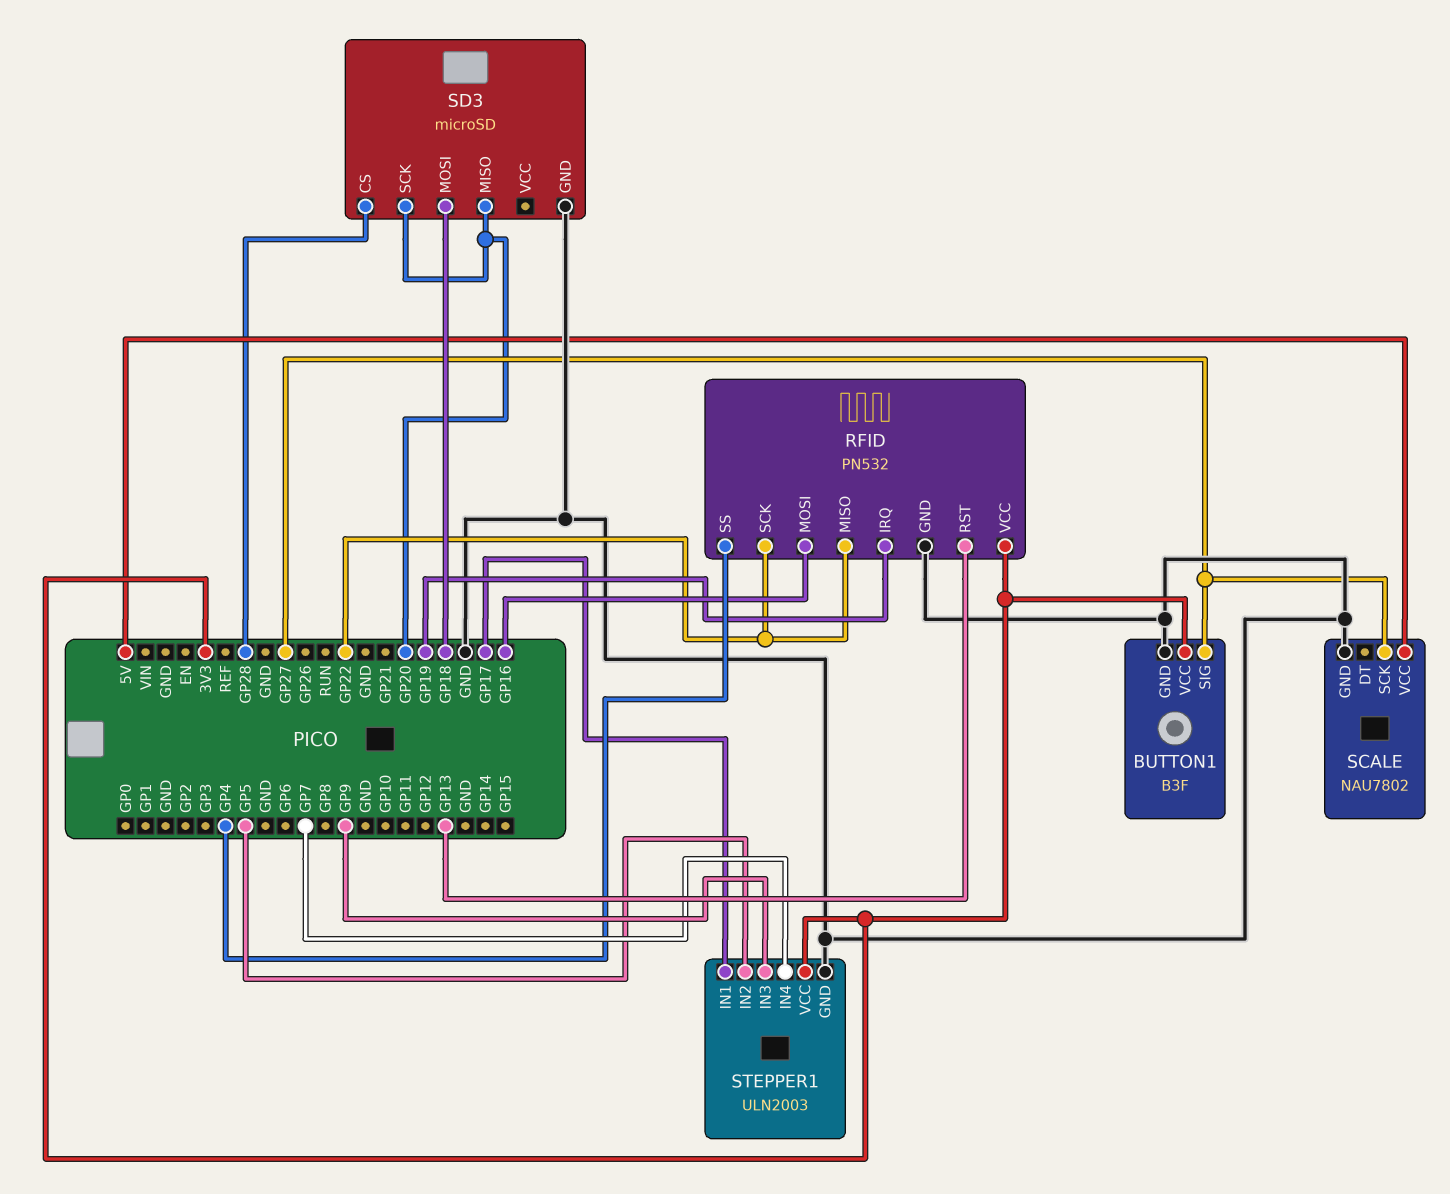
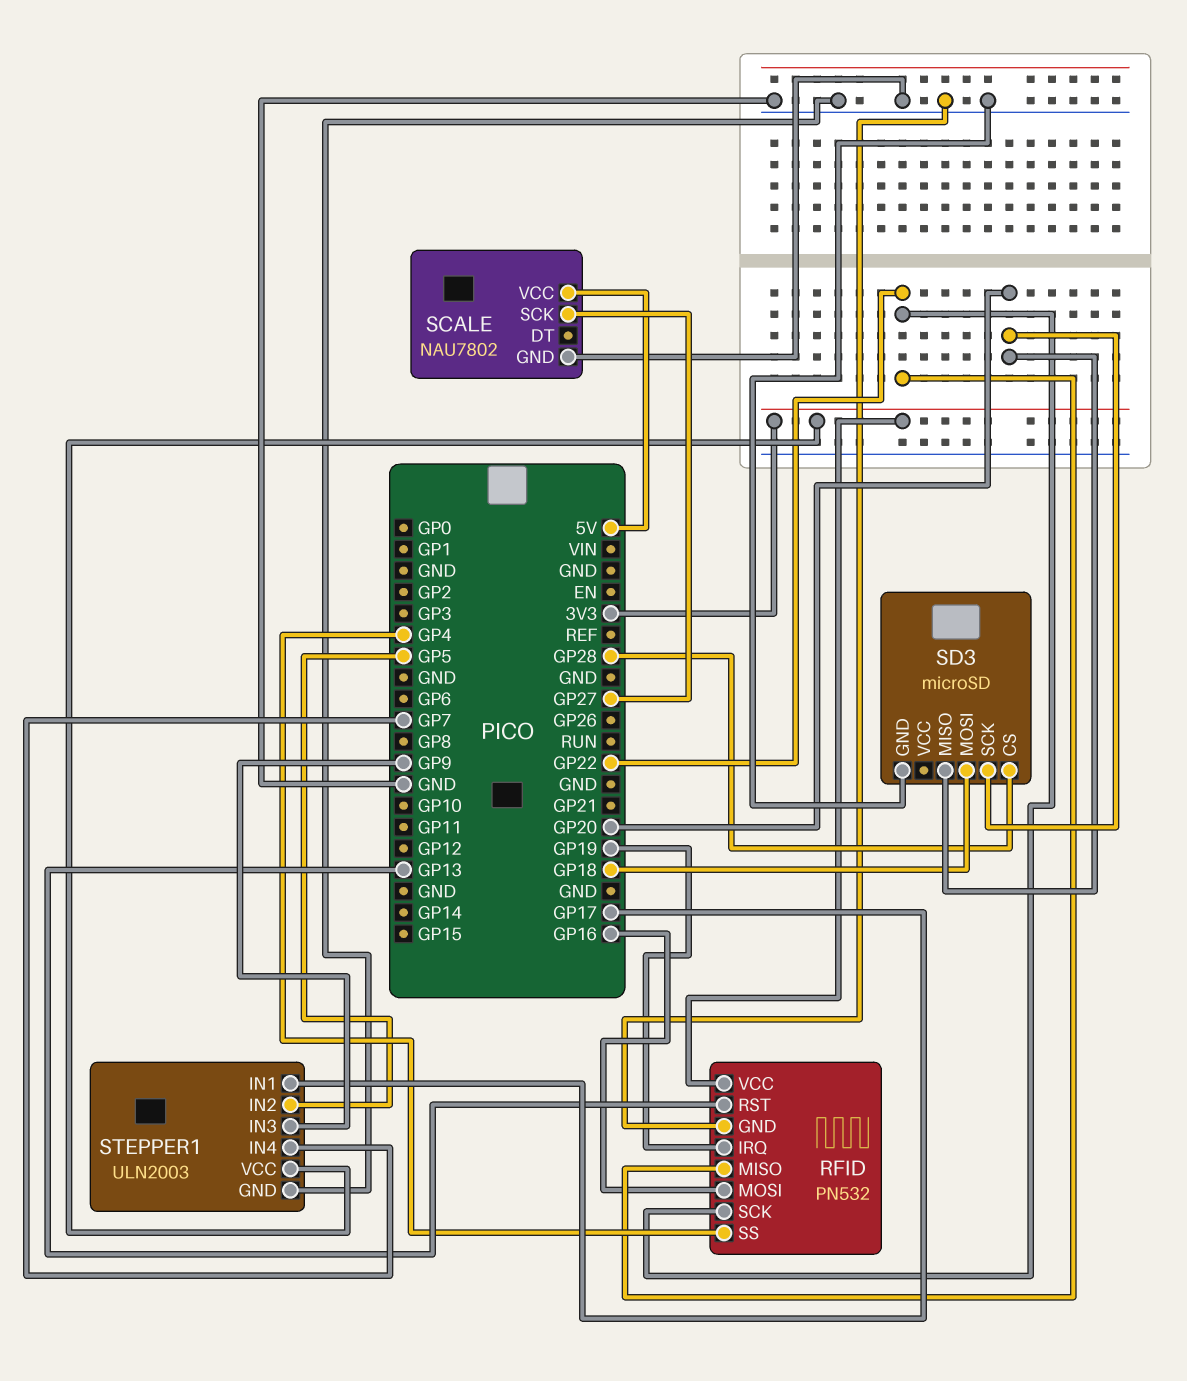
BUTTON1: B3F -> none
BUTTON1 pin GND: GND -> none
BUTTON1 pin SIG: GP27 -> none
BUTTON1 pin VCC: 3V3 -> none

